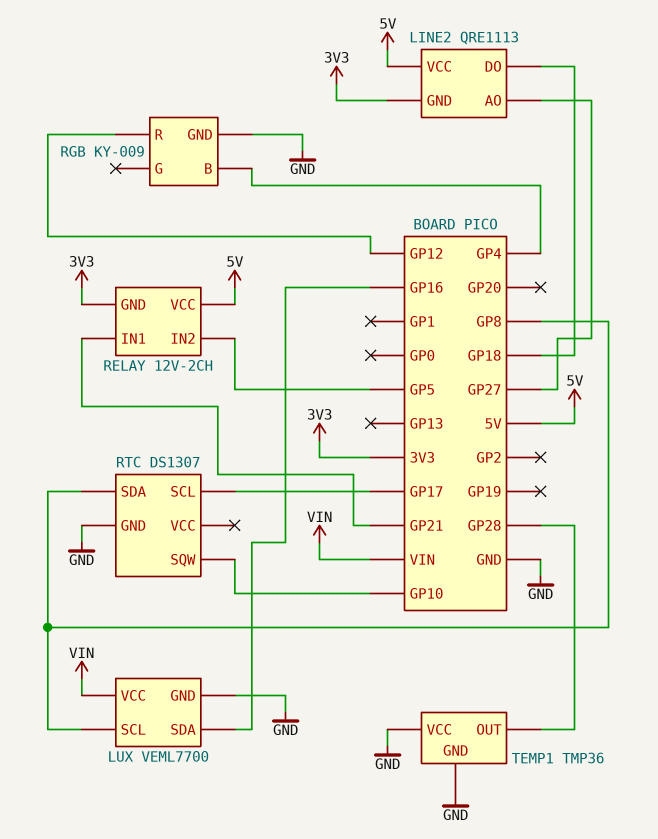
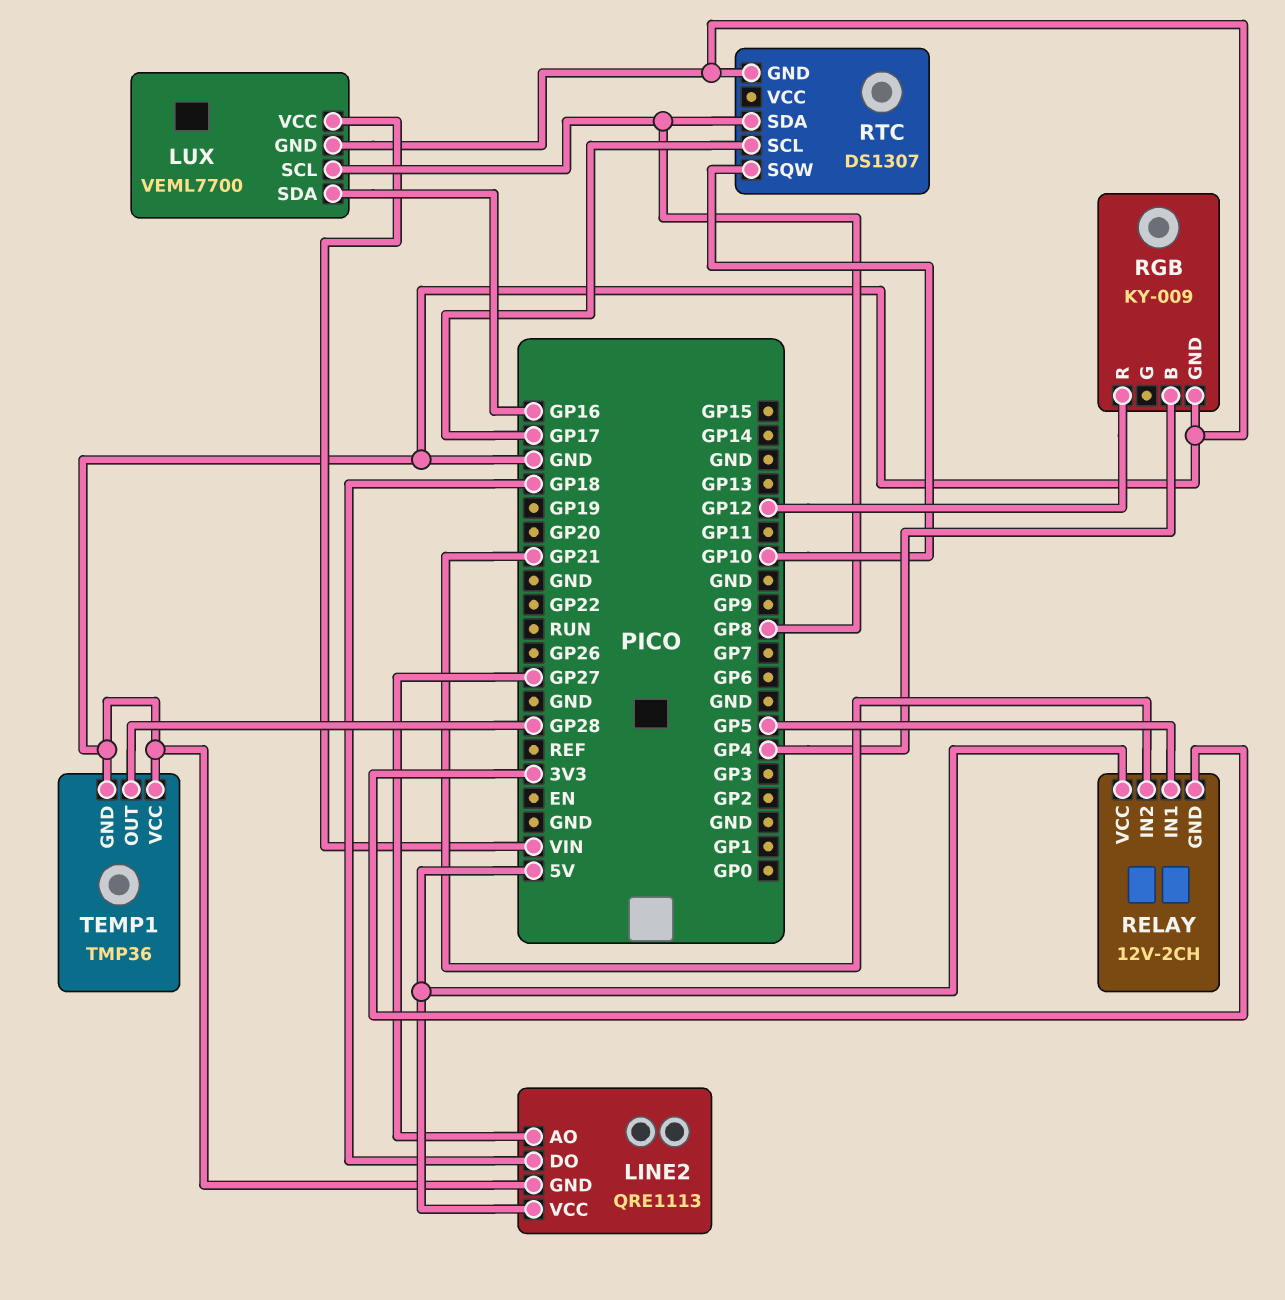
LINE2 pin GND: 3V3 -> GND
RELAY pin IN1: GP21 -> GP5
RELAY pin IN2: GP5 -> GP21

